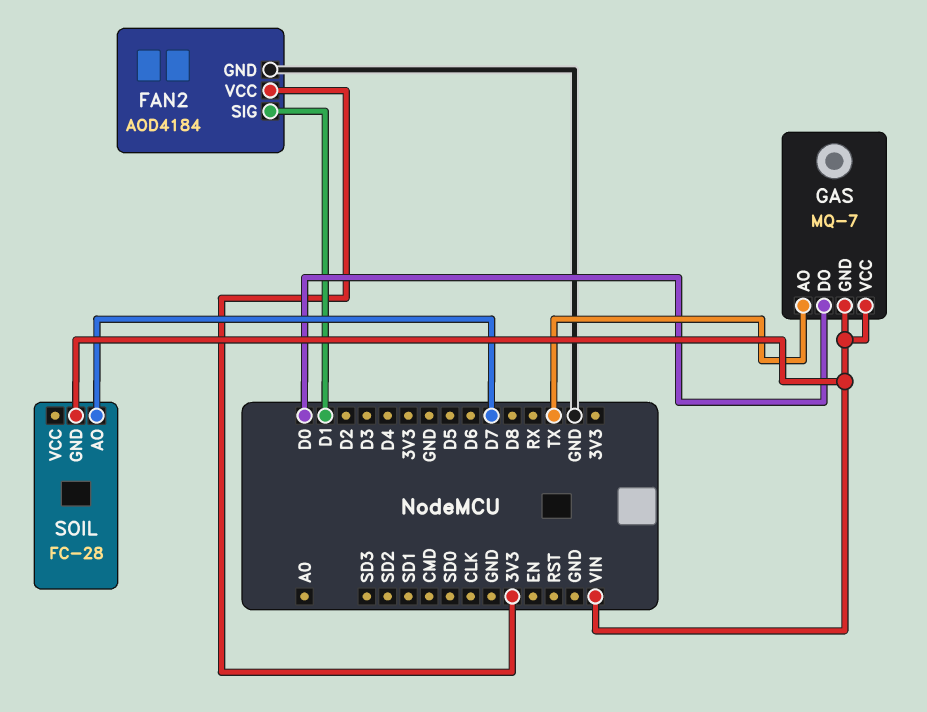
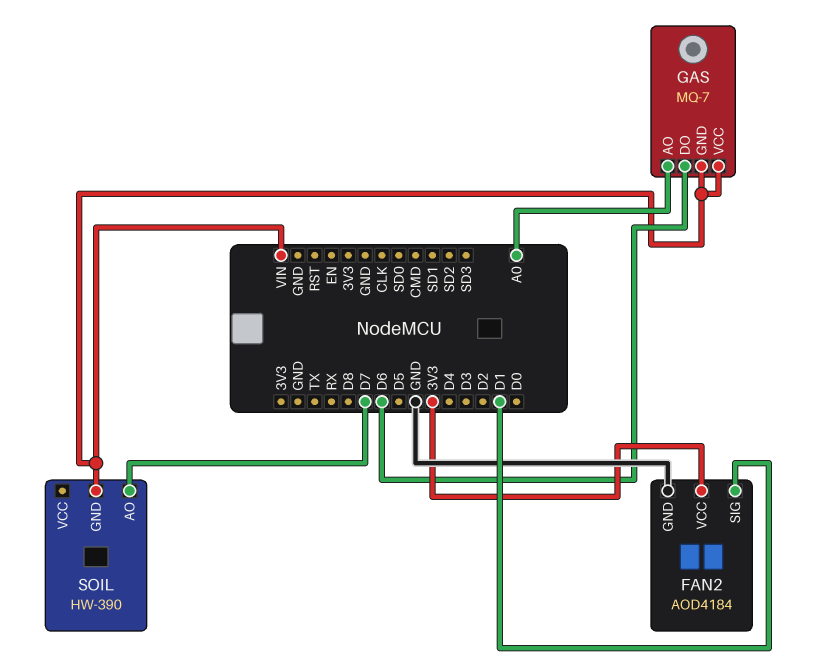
GAS pin AO: TX -> A0
GAS pin DO: D0 -> D6
SOIL: FC-28 -> HW-390

